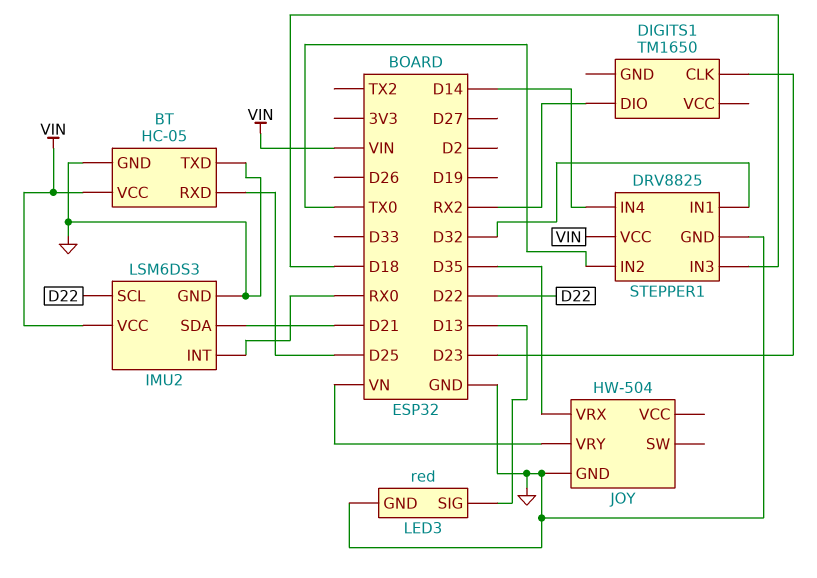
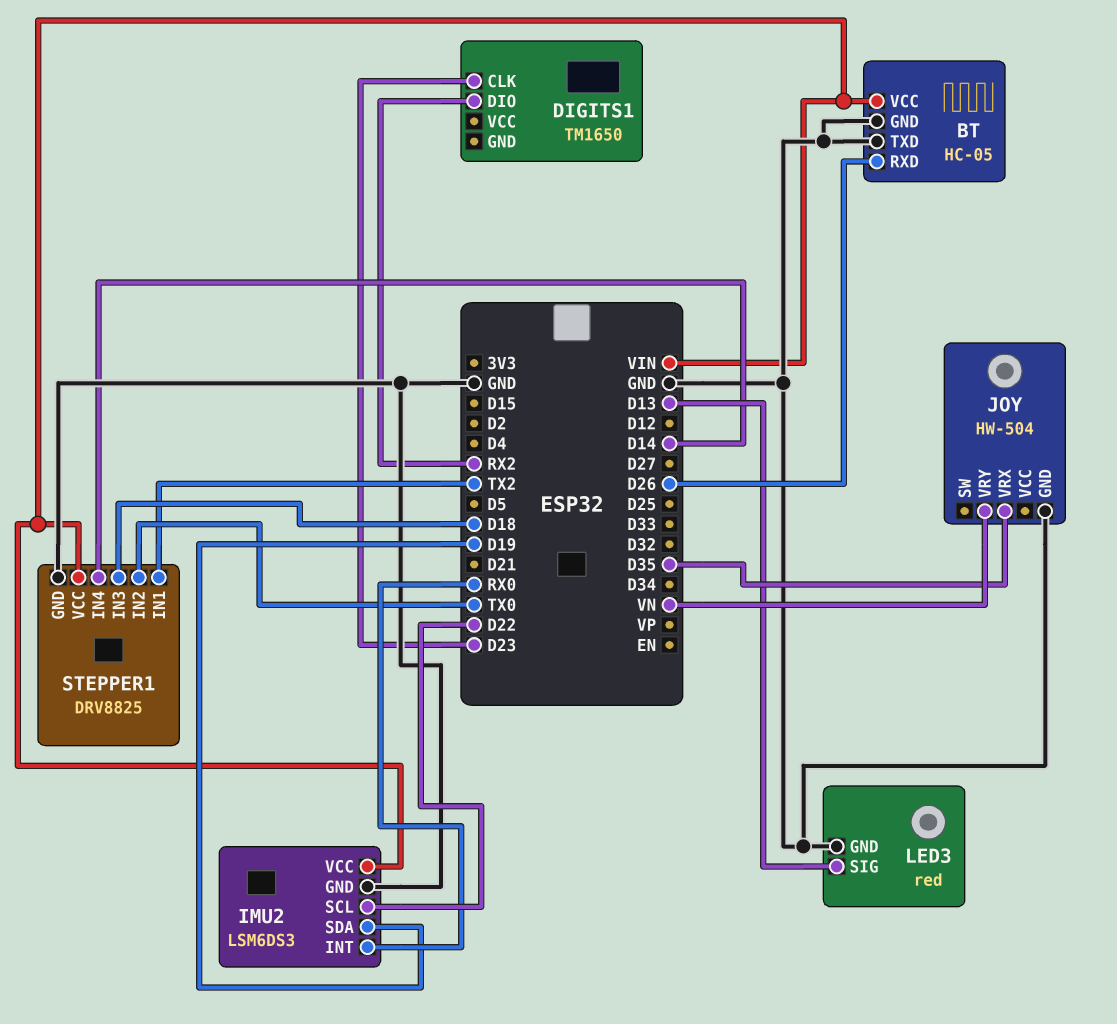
BT pin RXD: D25 -> D26
IMU2 pin SDA: D21 -> D19
STEPPER1 pin IN1: D32 -> TX2

